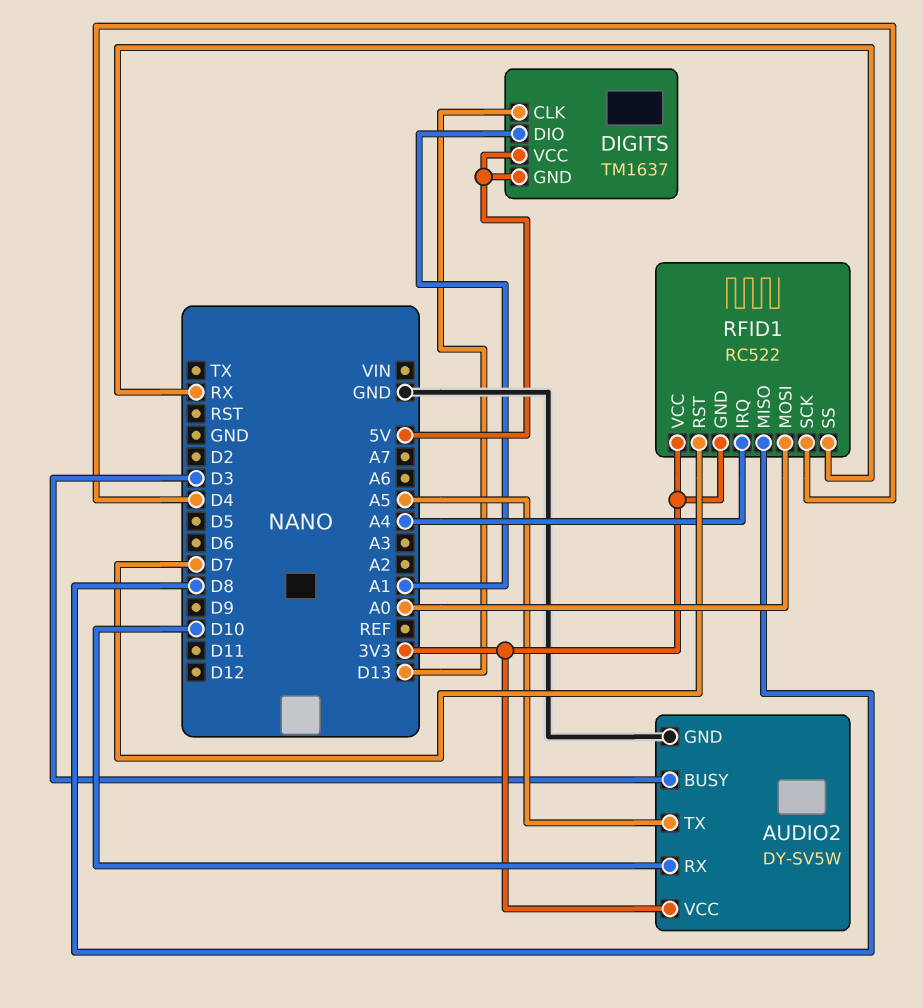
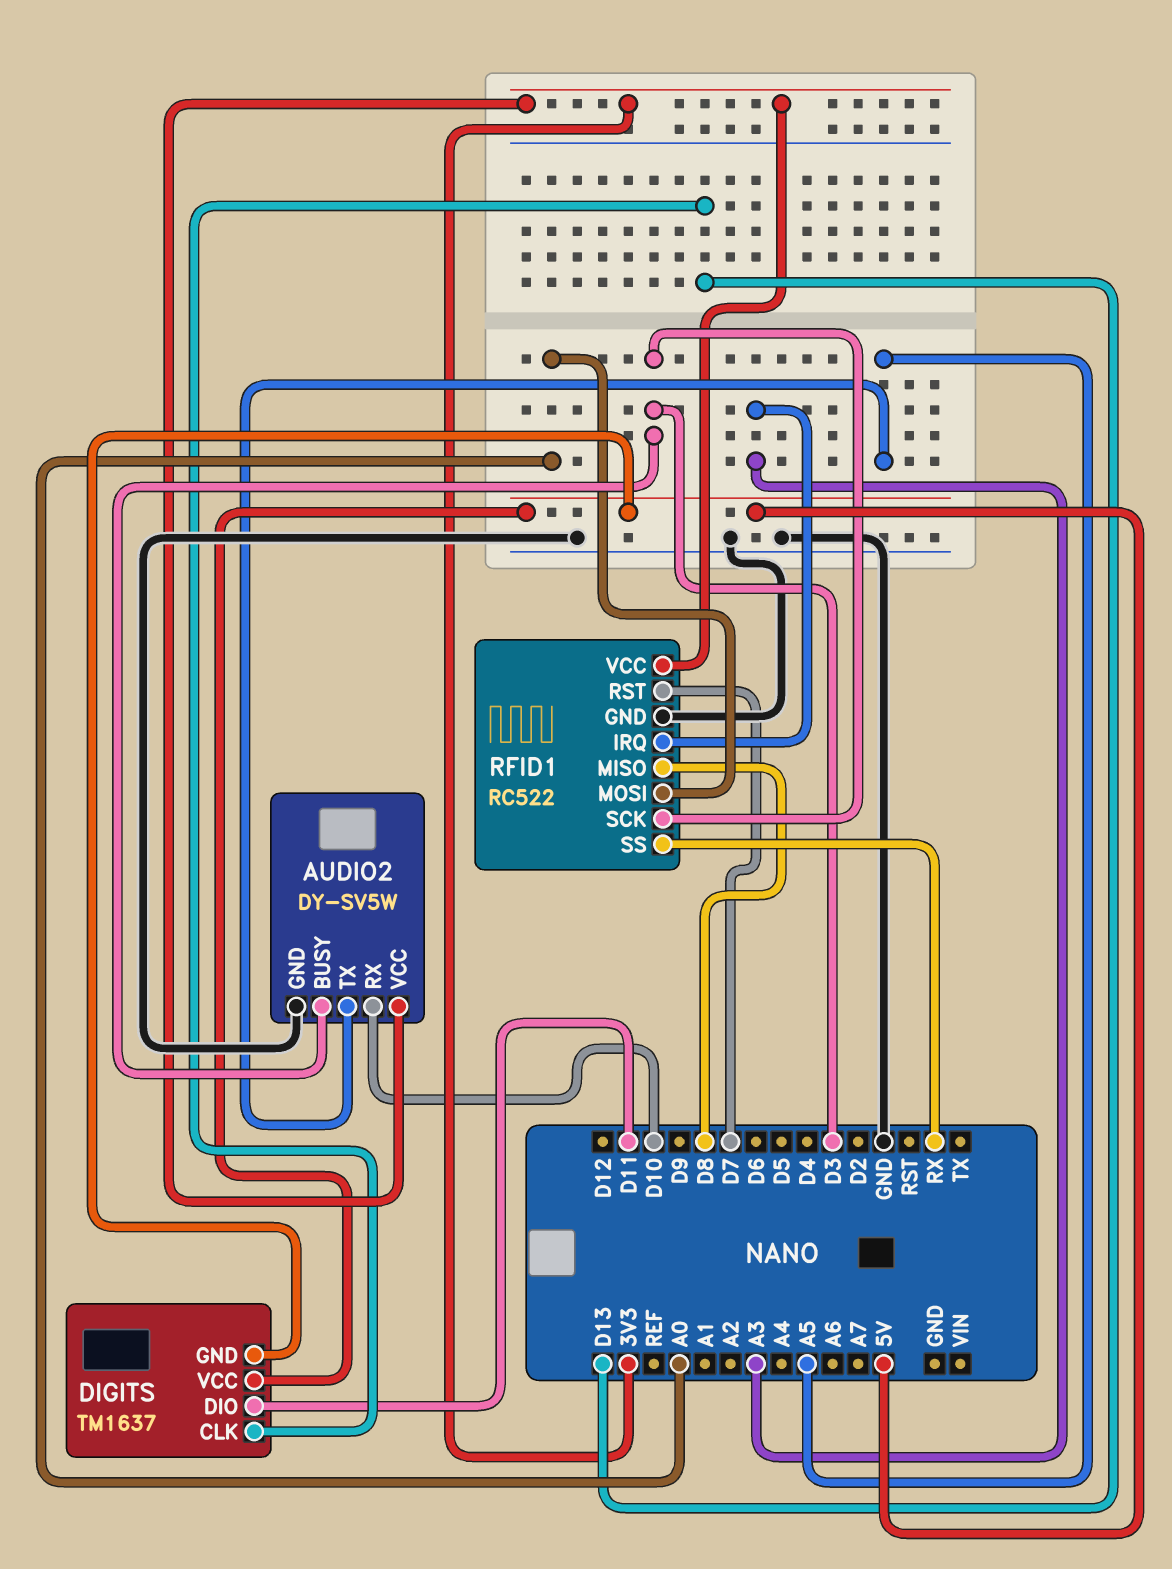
DIGITS pin DIO: A1 -> D11
RFID1 pin GND: 3V3 -> GND
RFID1 pin IRQ: A4 -> A3
RFID1 pin SCK: D4 -> D3

